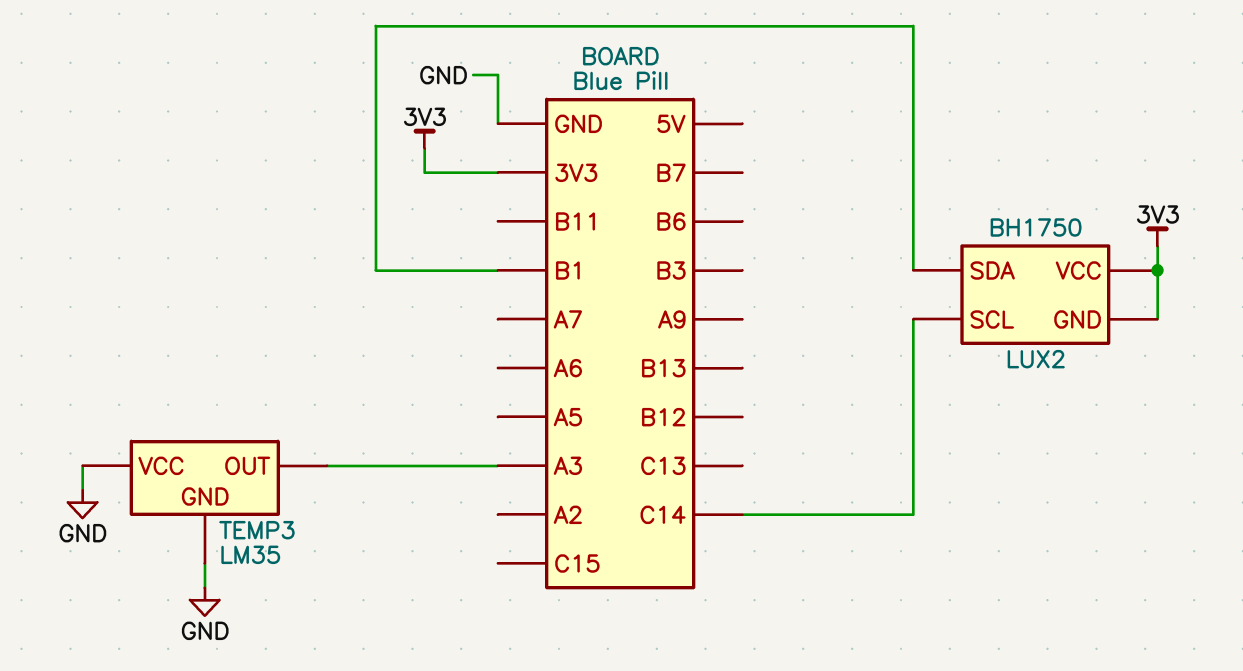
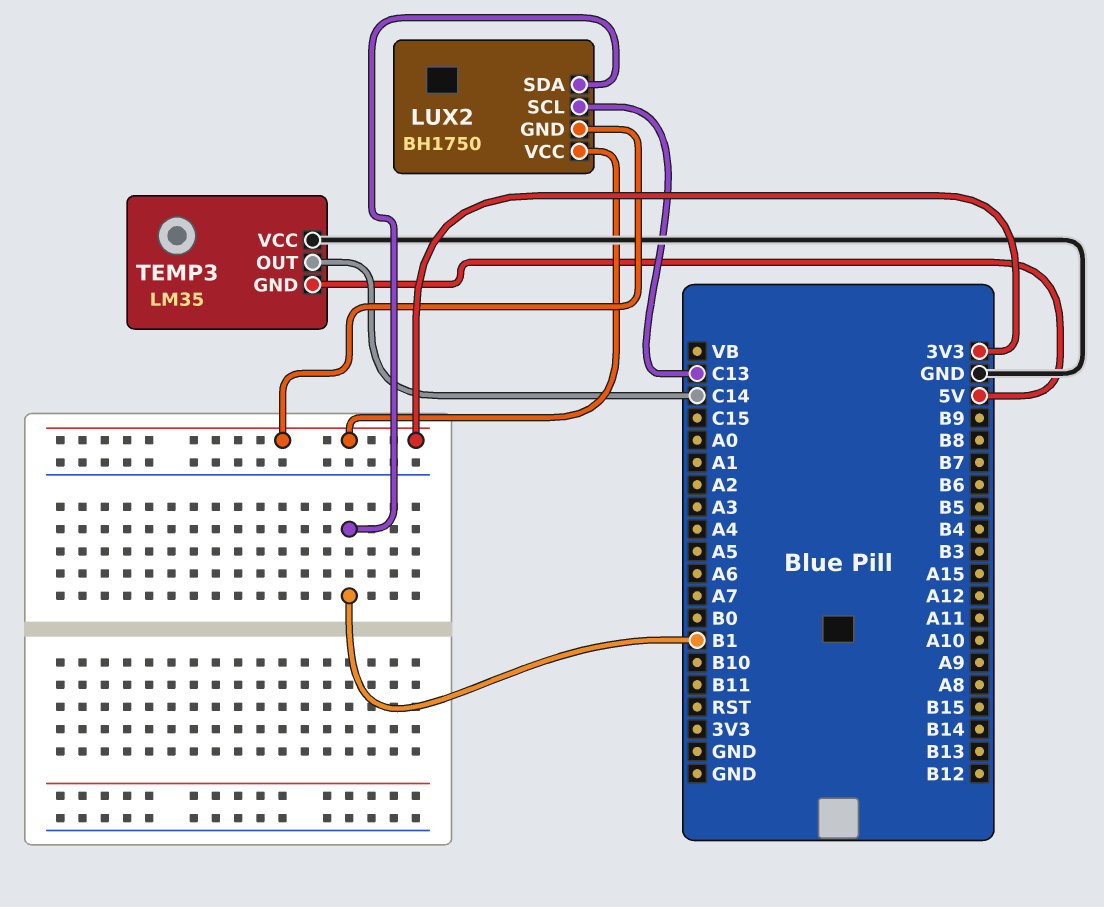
LUX2 pin SCL: C14 -> C13
TEMP3 pin GND: GND -> 5V
TEMP3 pin OUT: A3 -> C14

